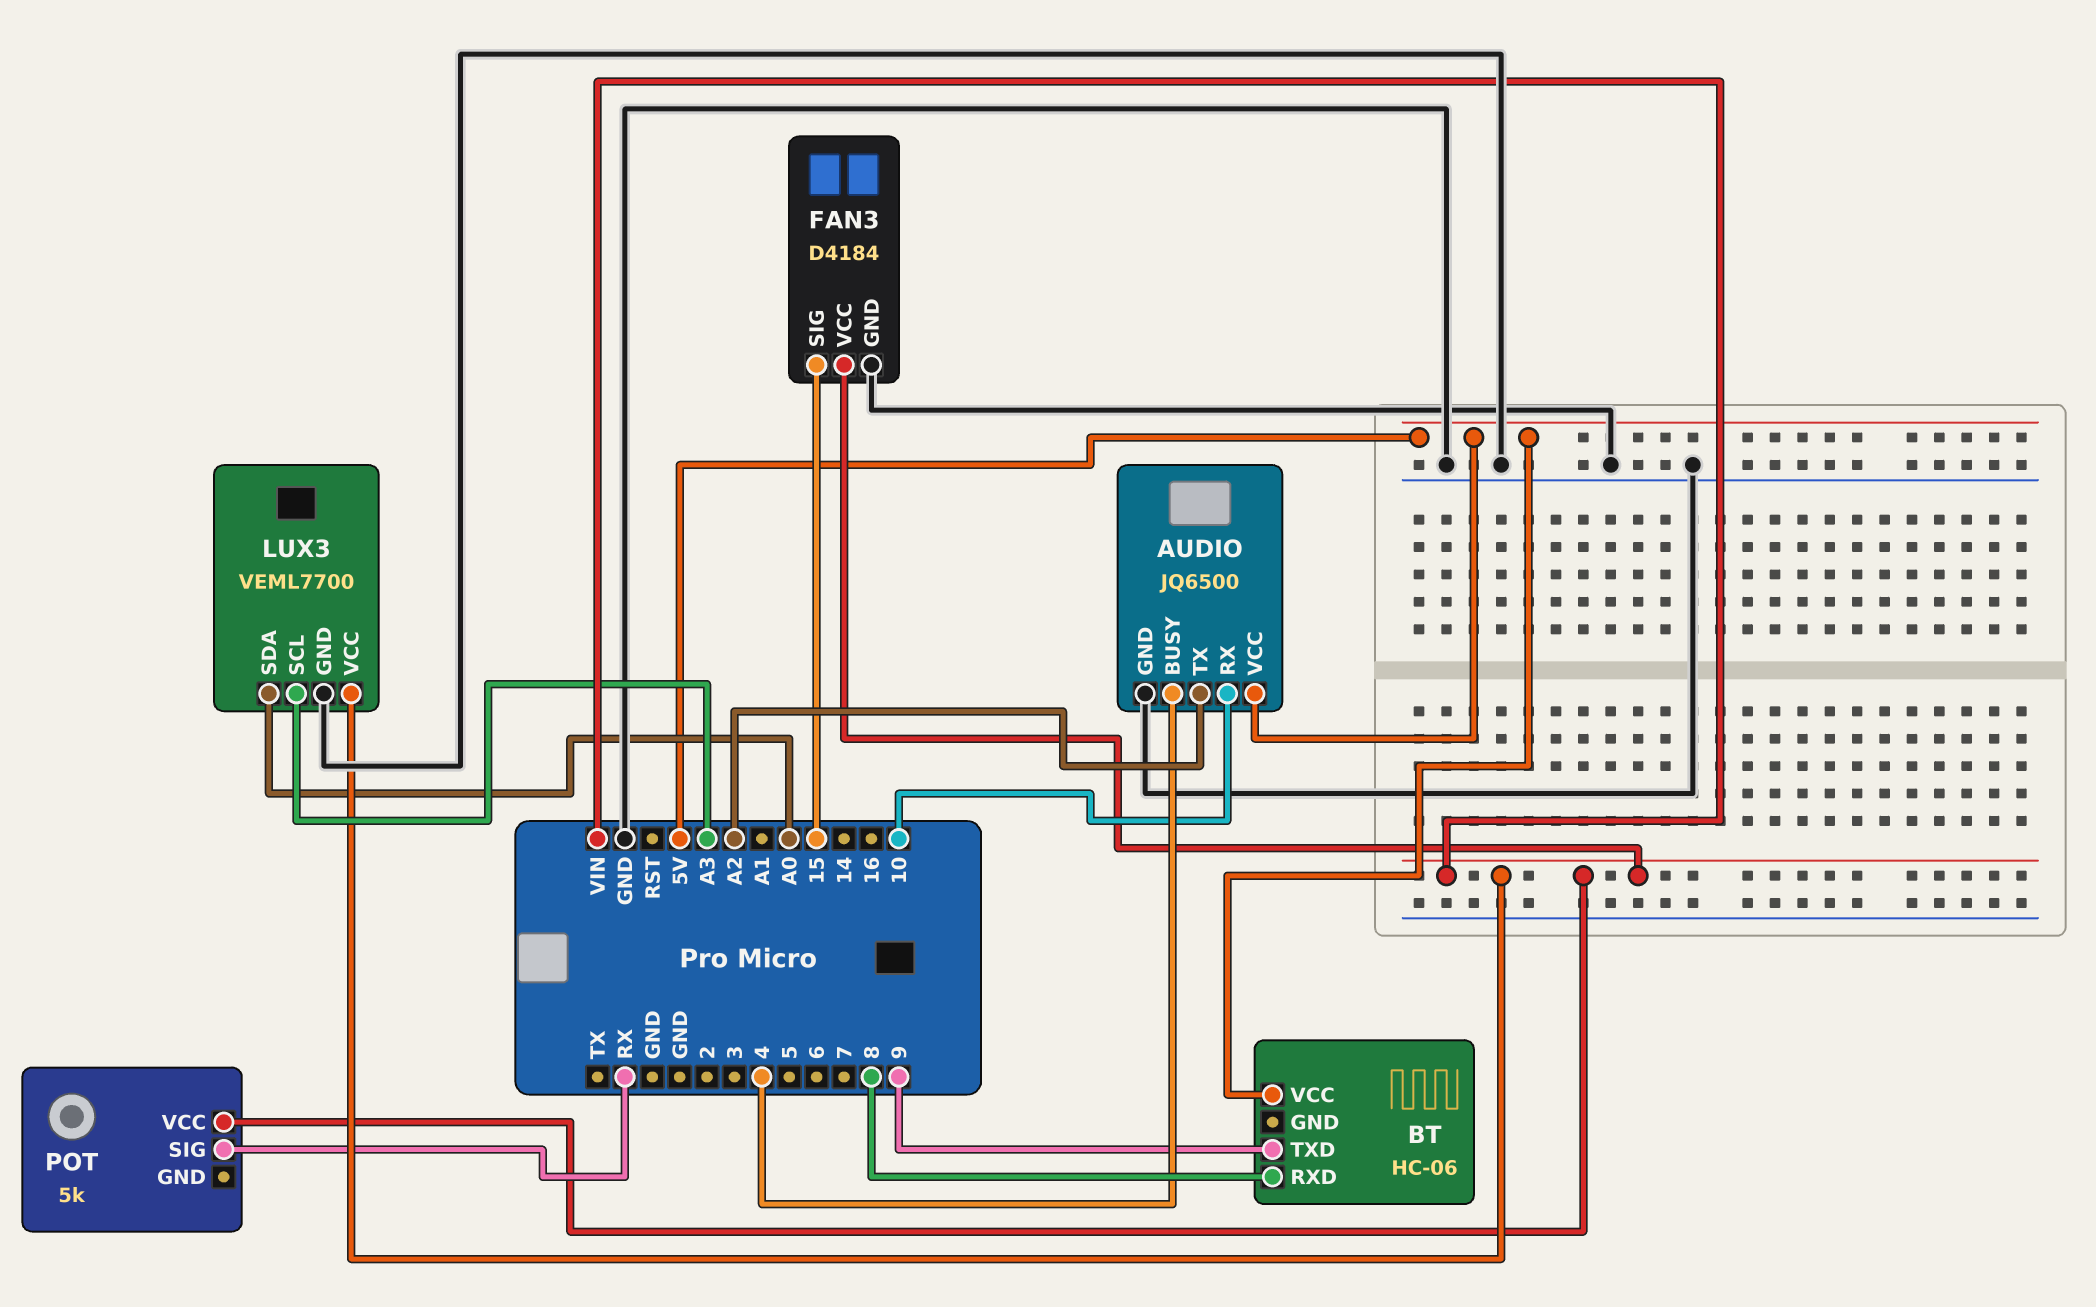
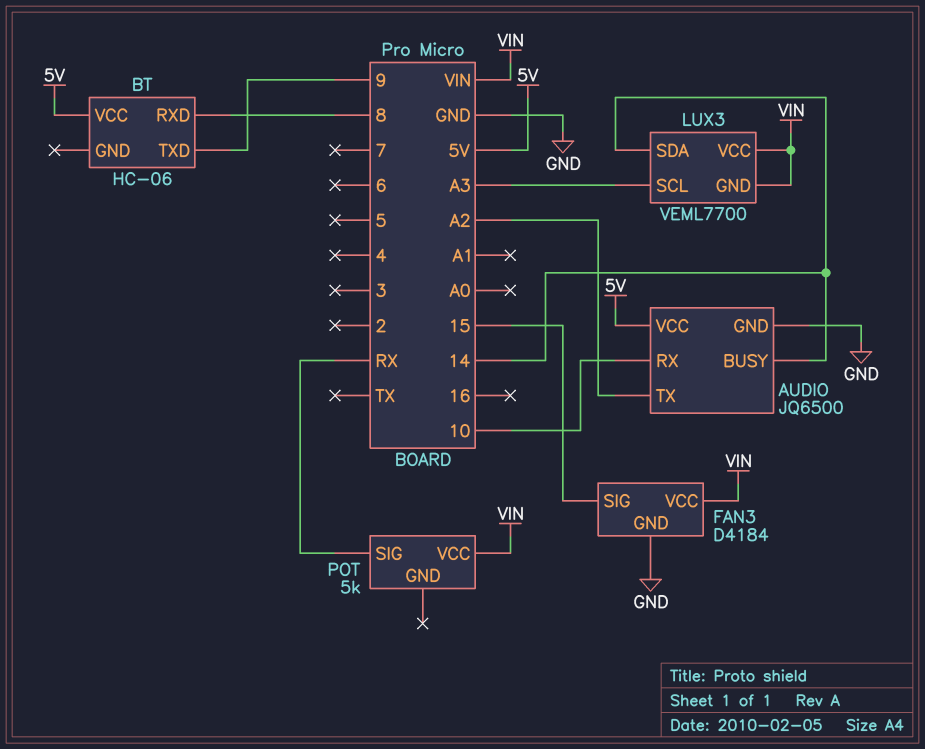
AUDIO pin BUSY: 4 -> 14
LUX3 pin GND: GND -> VIN
LUX3 pin SDA: A0 -> 14

